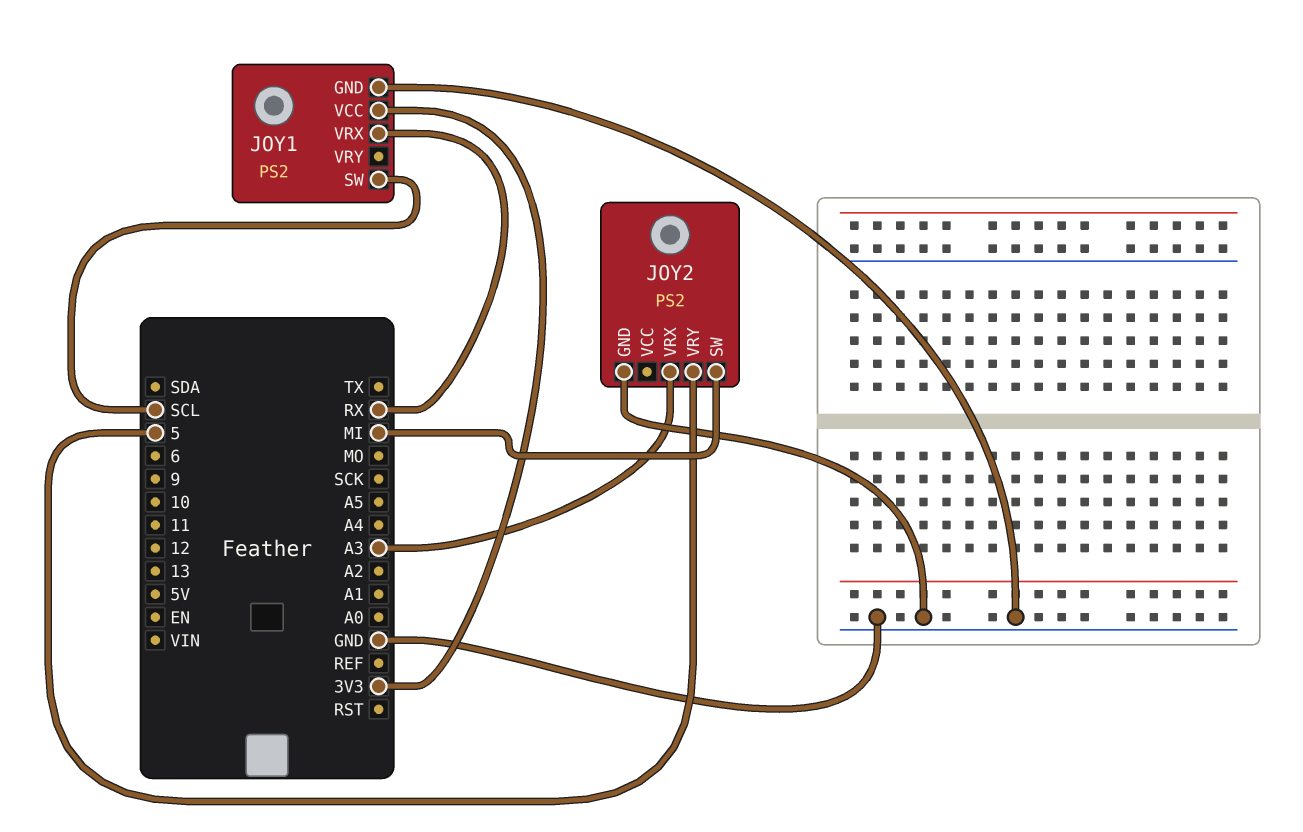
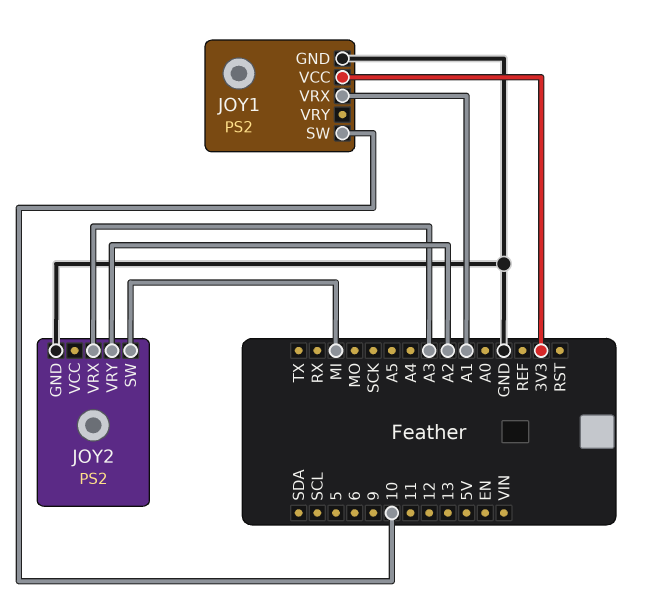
JOY1 pin SW: SCL -> 10
JOY1 pin VRX: RX -> A1
JOY2 pin VRY: 5 -> A2

